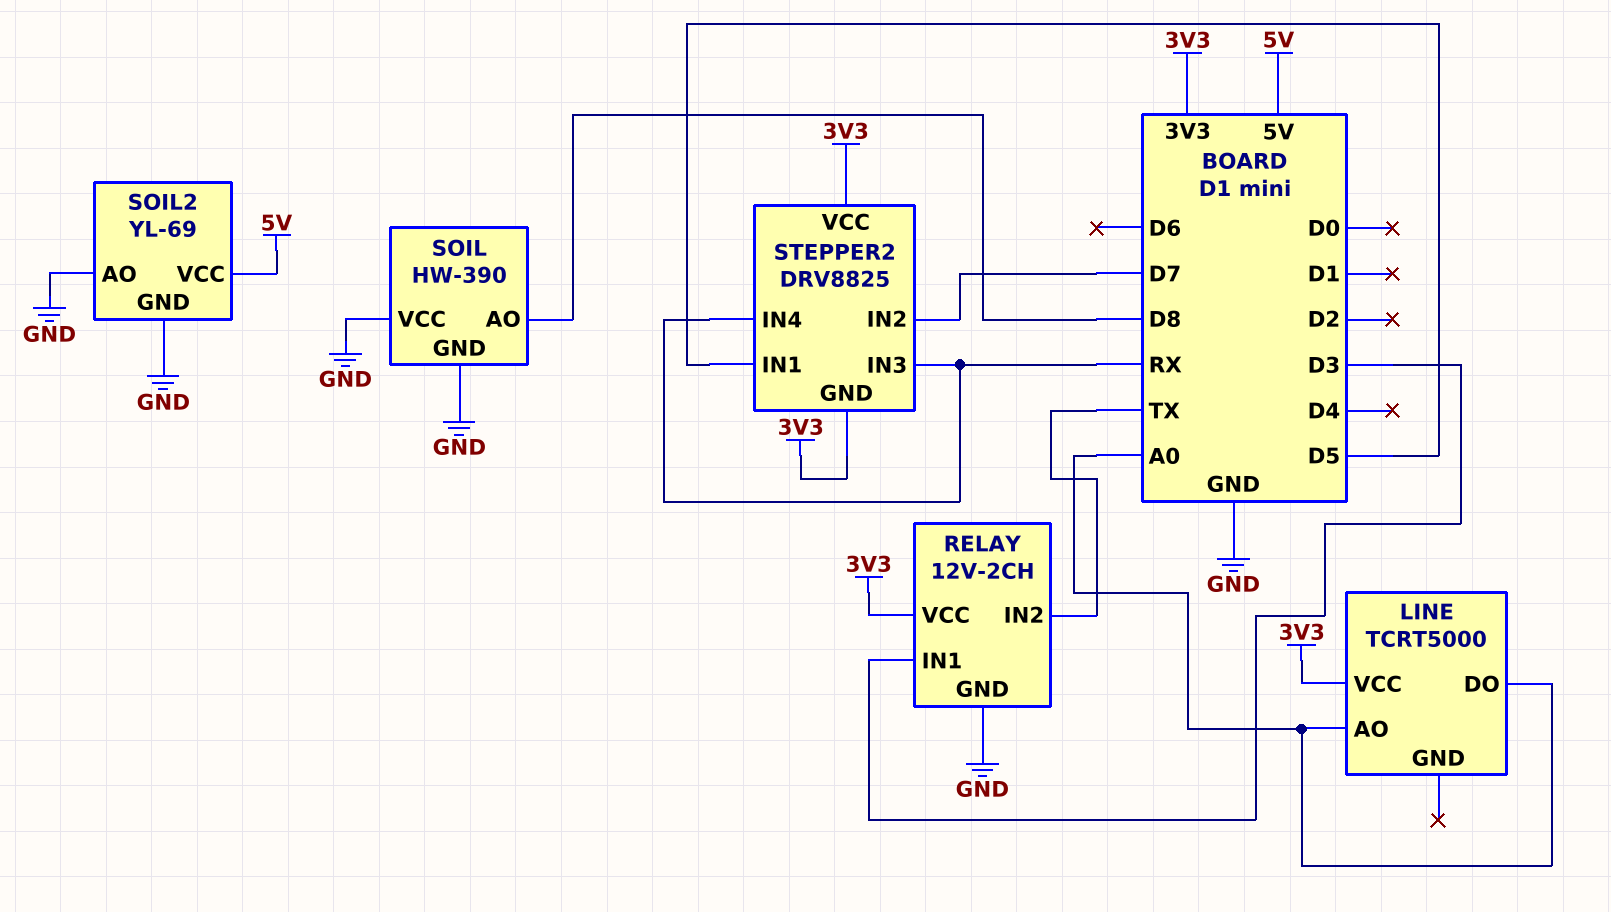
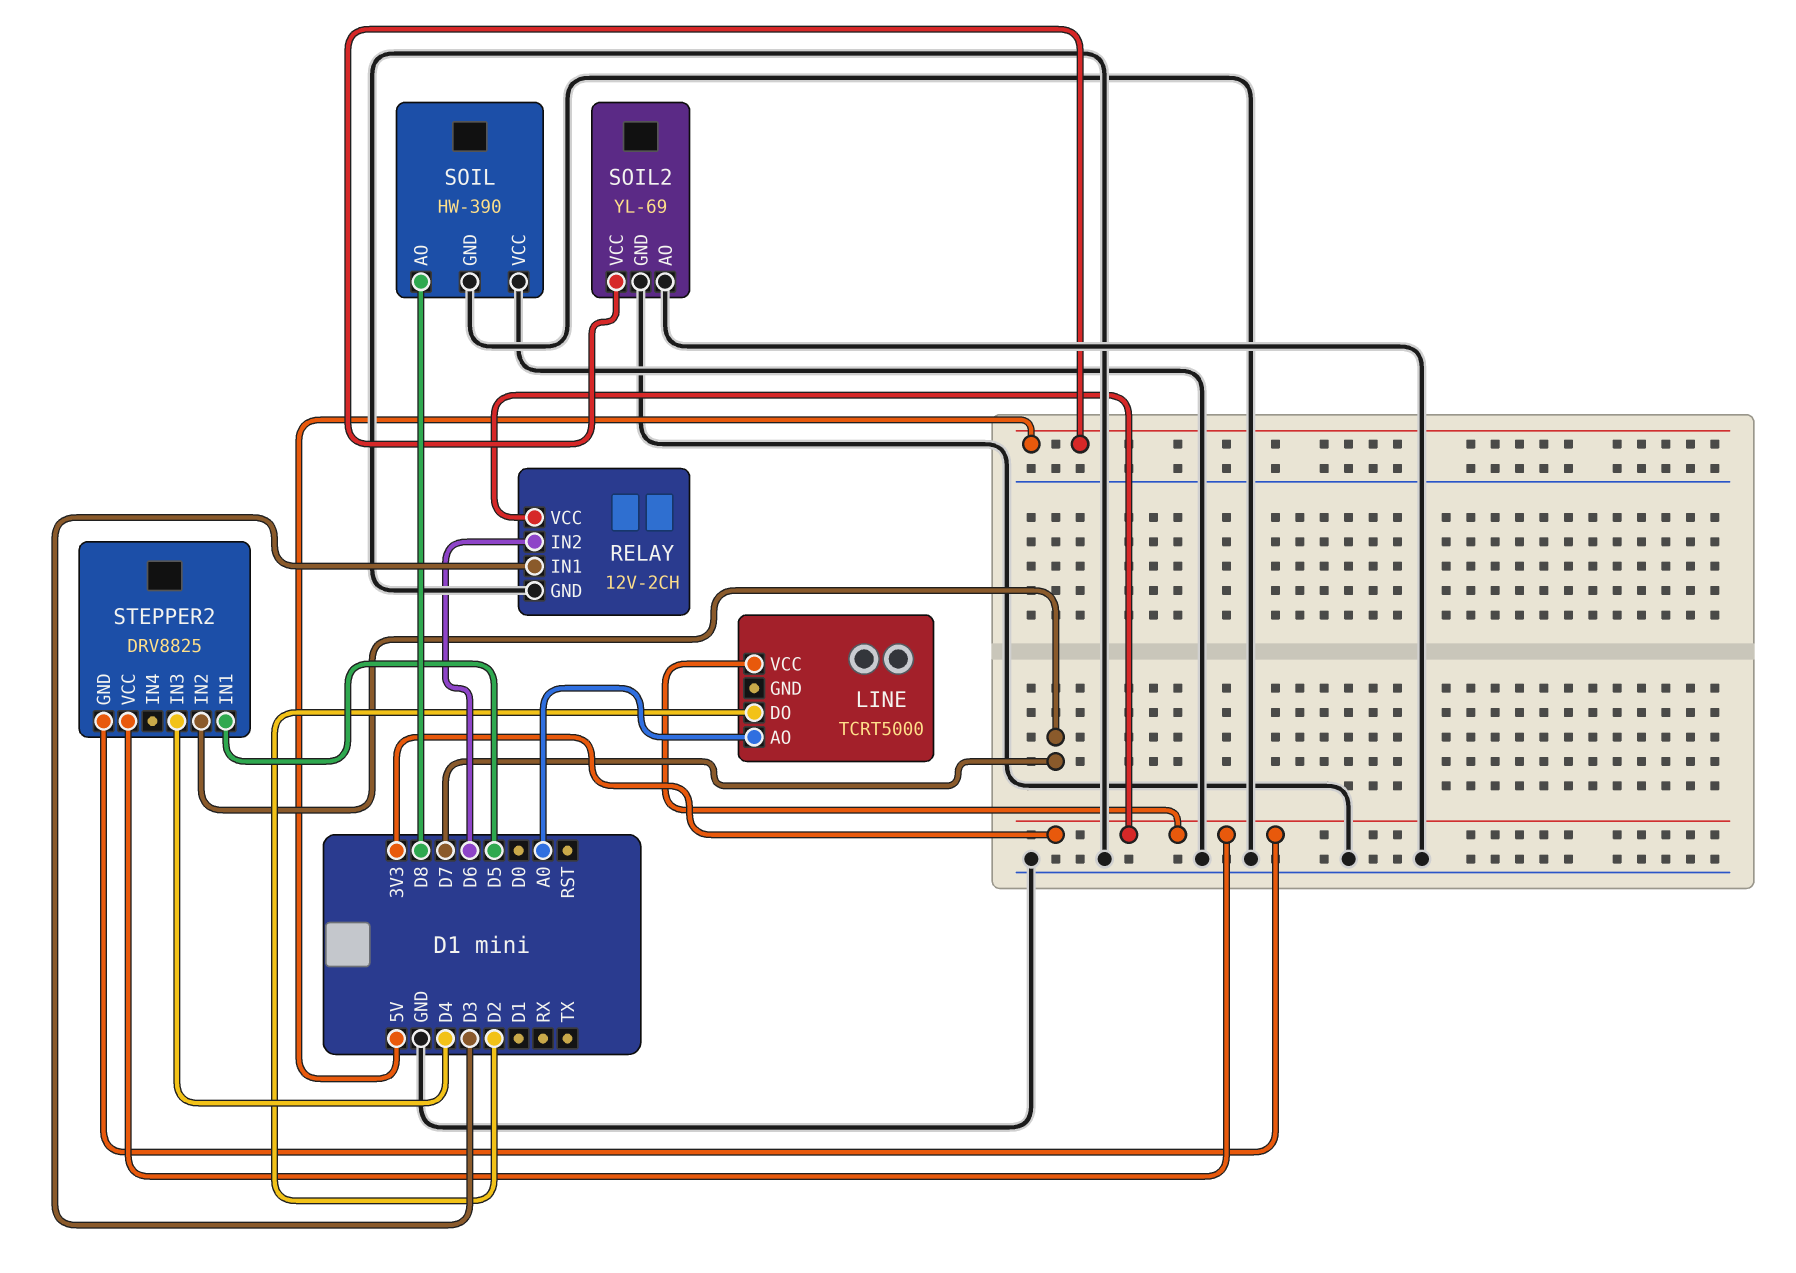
LINE pin DO: A0 -> D2
RELAY pin IN2: TX -> D6
STEPPER2 pin IN3: RX -> D4
STEPPER2 pin IN4: RX -> none

